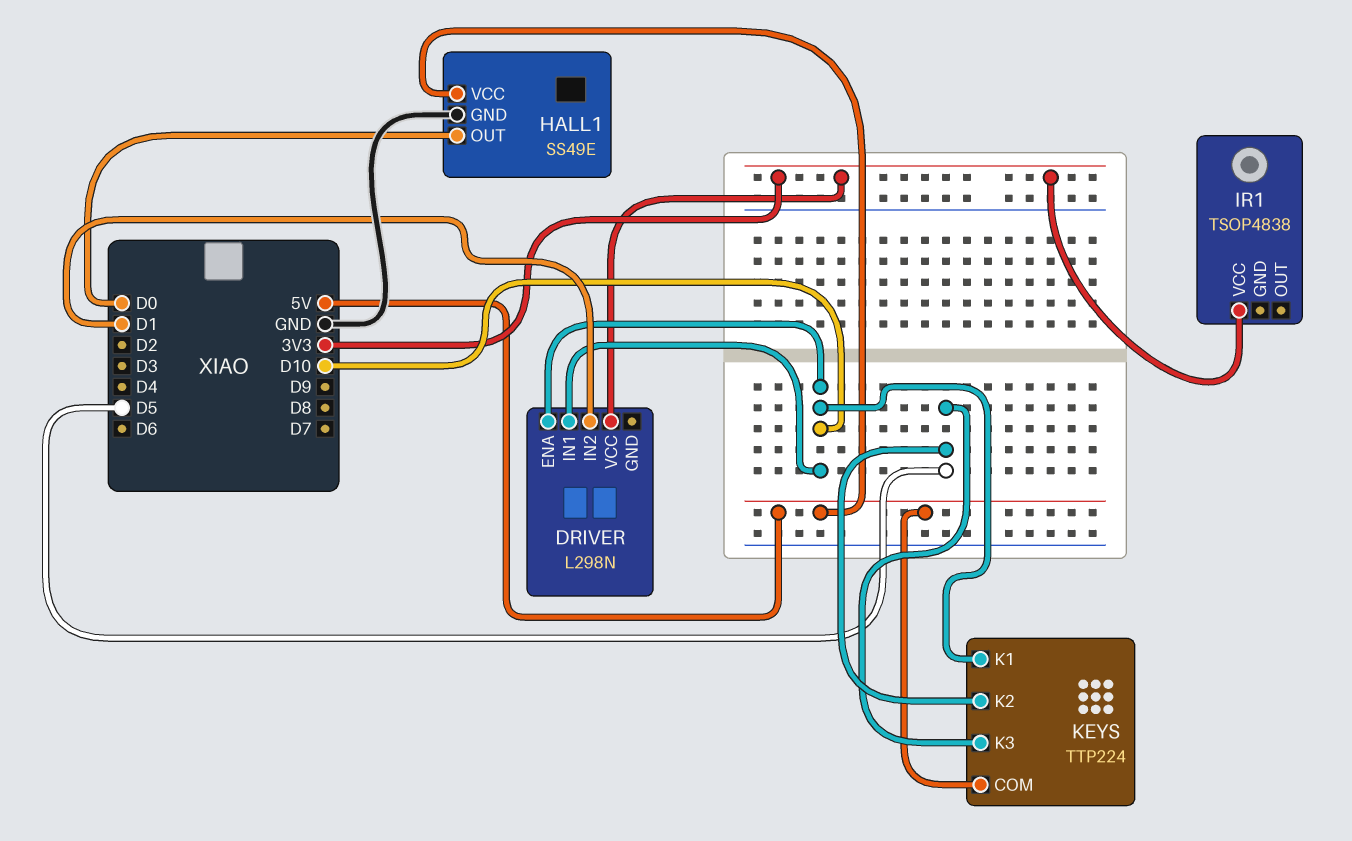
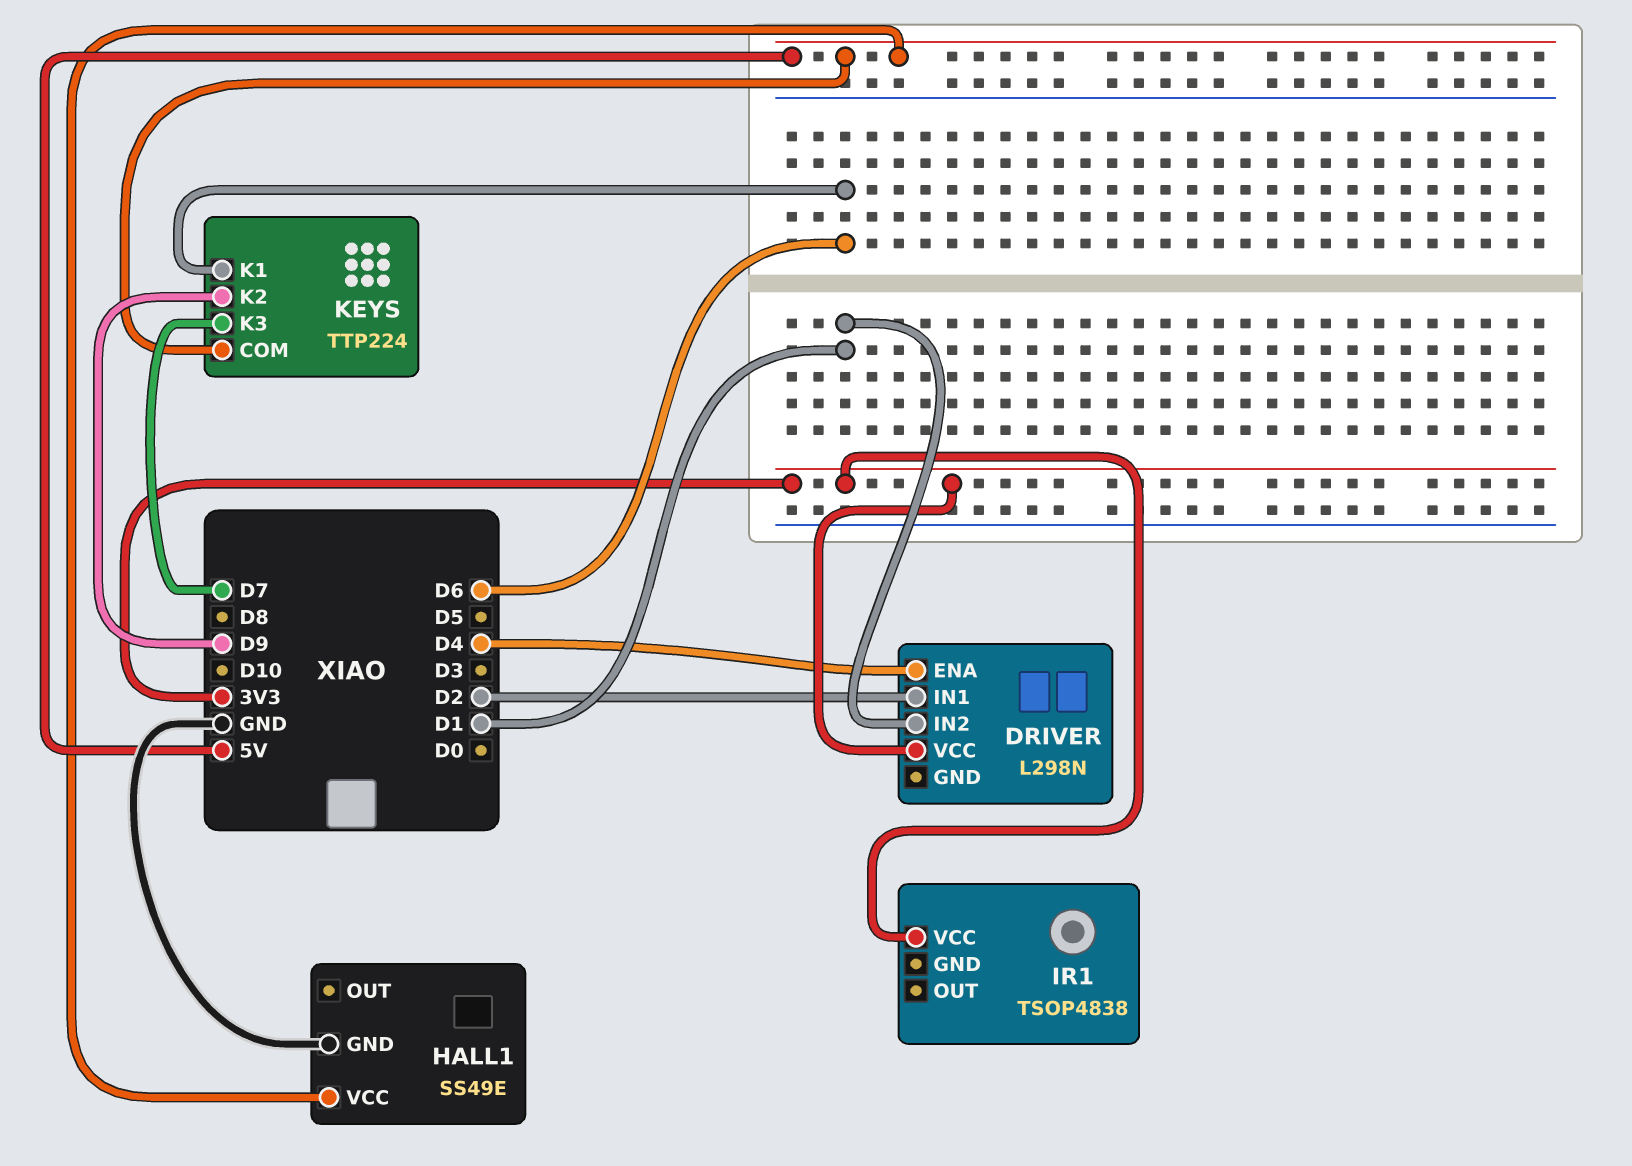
DRIVER pin ENA: D10 -> D4
DRIVER pin IN1: D10 -> D2
HALL1 pin OUT: D0 -> none
KEYS pin K1: D10 -> D6
KEYS pin K2: D5 -> D9
KEYS pin K3: D5 -> D7

